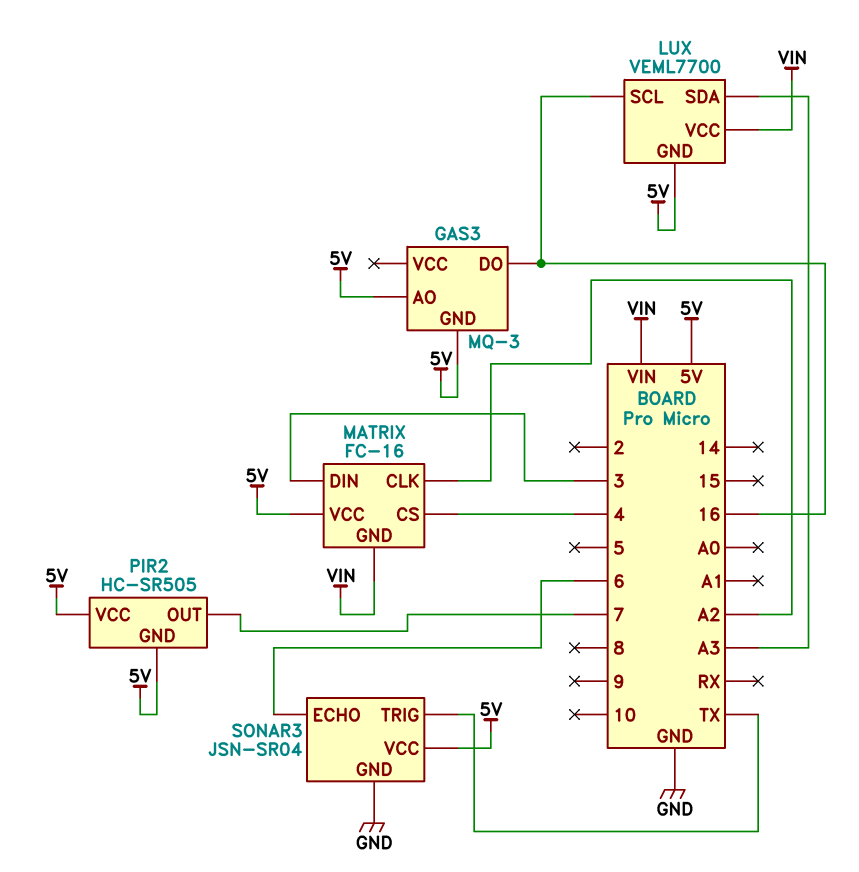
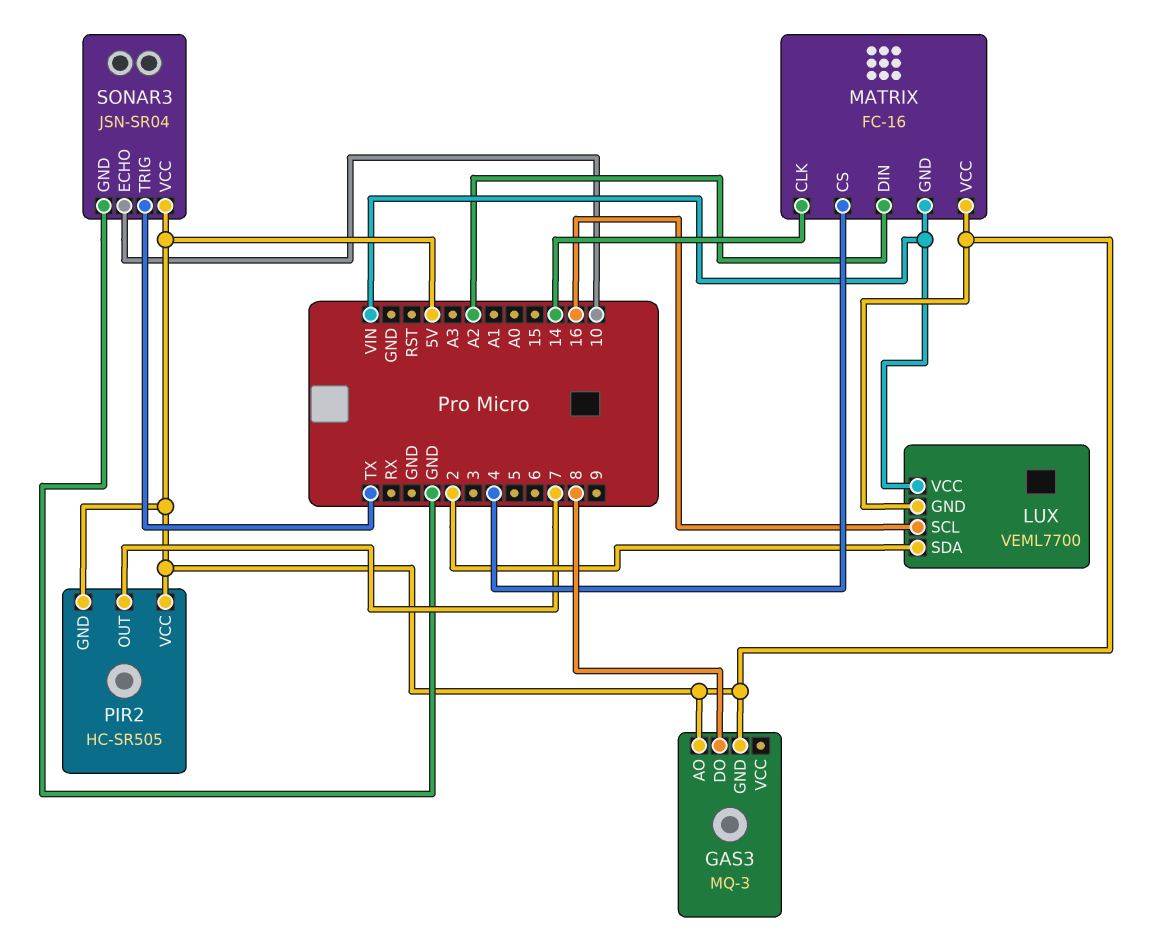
GAS3 pin DO: 16 -> 8
LUX pin SDA: A3 -> 2
MATRIX pin CLK: A2 -> 14
MATRIX pin DIN: 3 -> A2
SONAR3 pin ECHO: 6 -> 10

